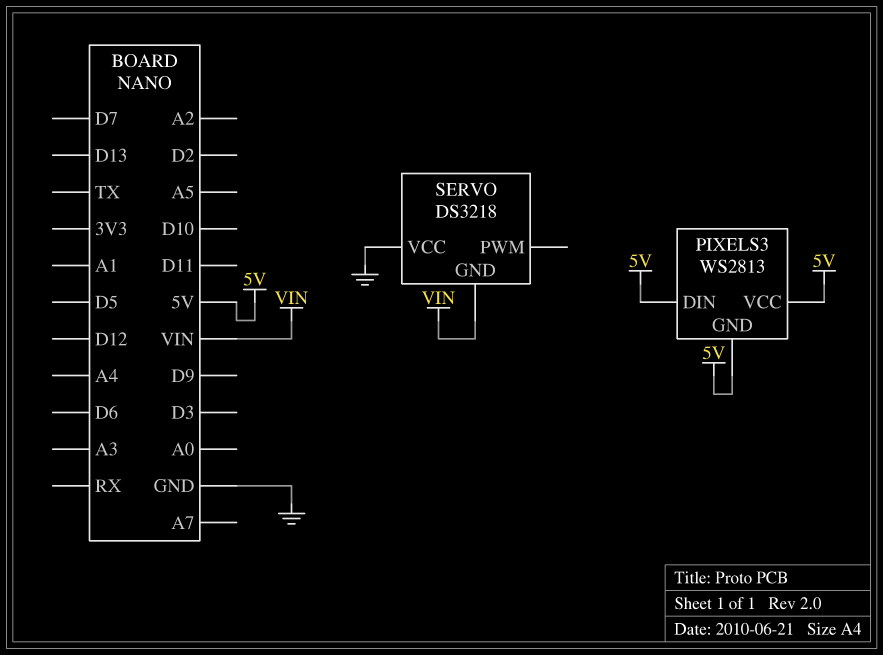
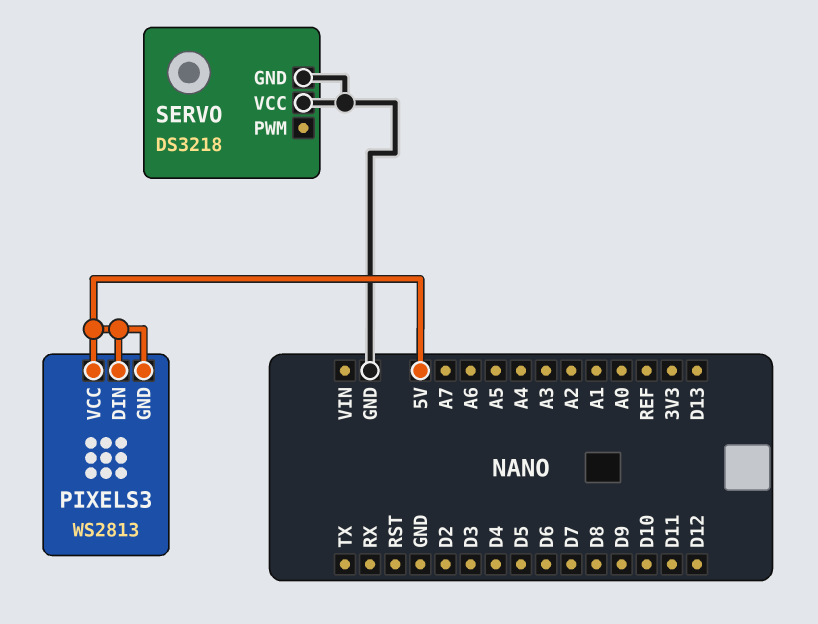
SERVO pin GND: VIN -> GND

